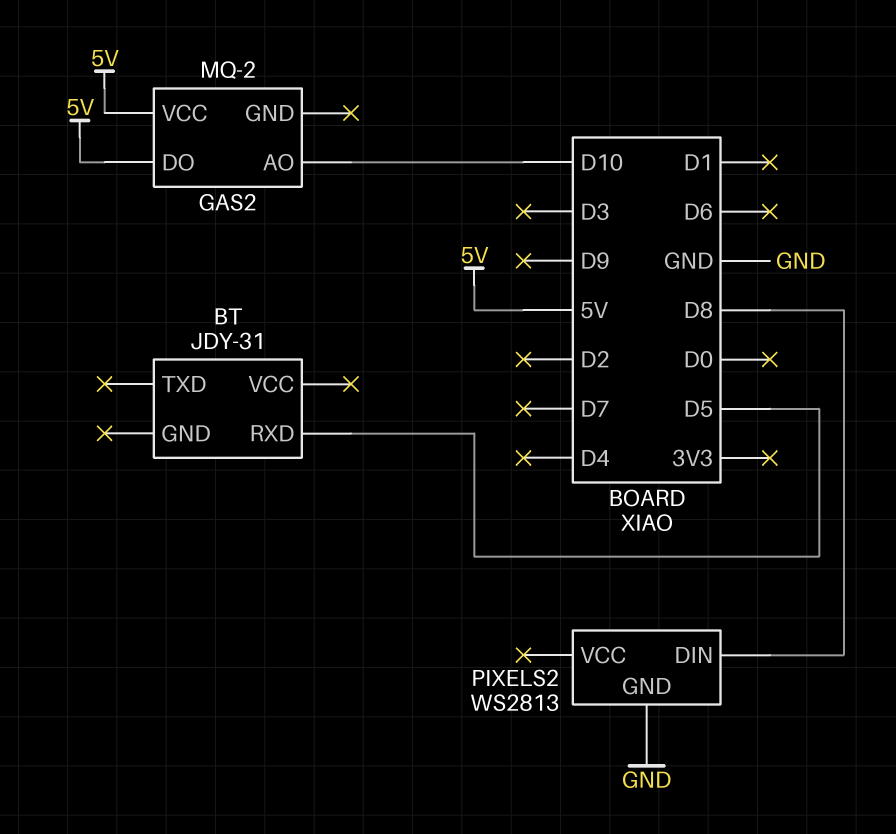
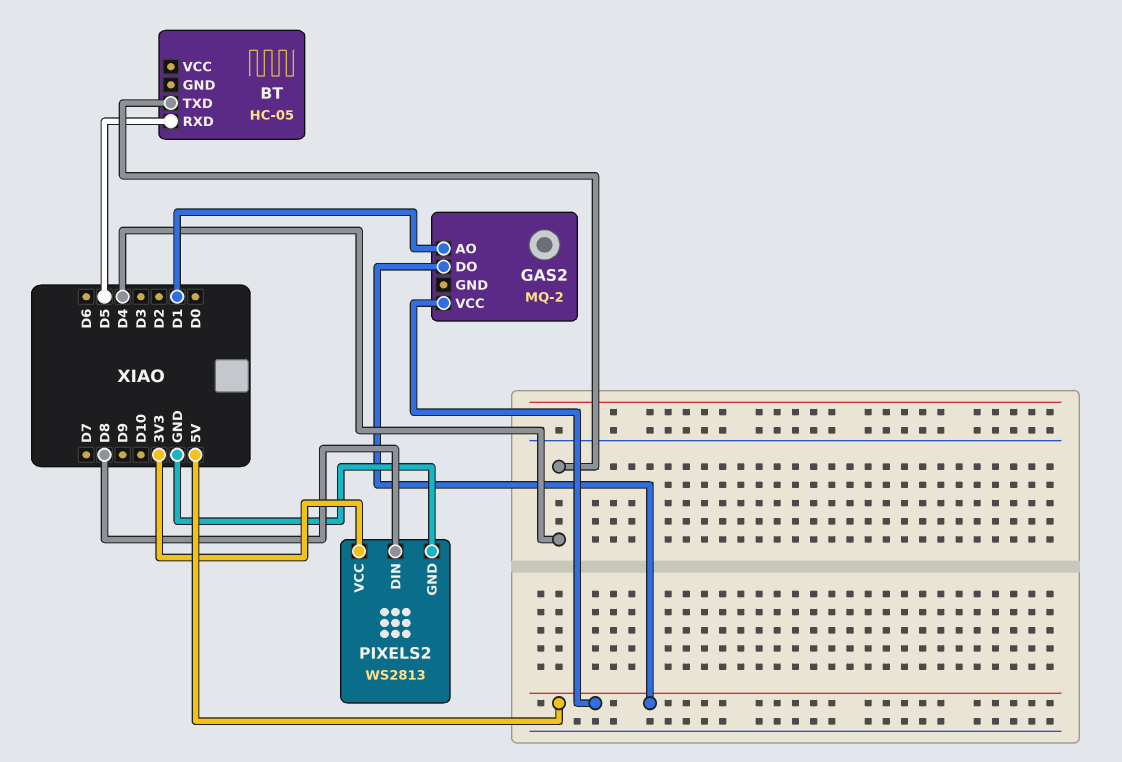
BT: JDY-31 -> HC-05
BT pin TXD: none -> D4
GAS2 pin AO: D10 -> D1
PIXELS2 pin VCC: none -> 3V3

